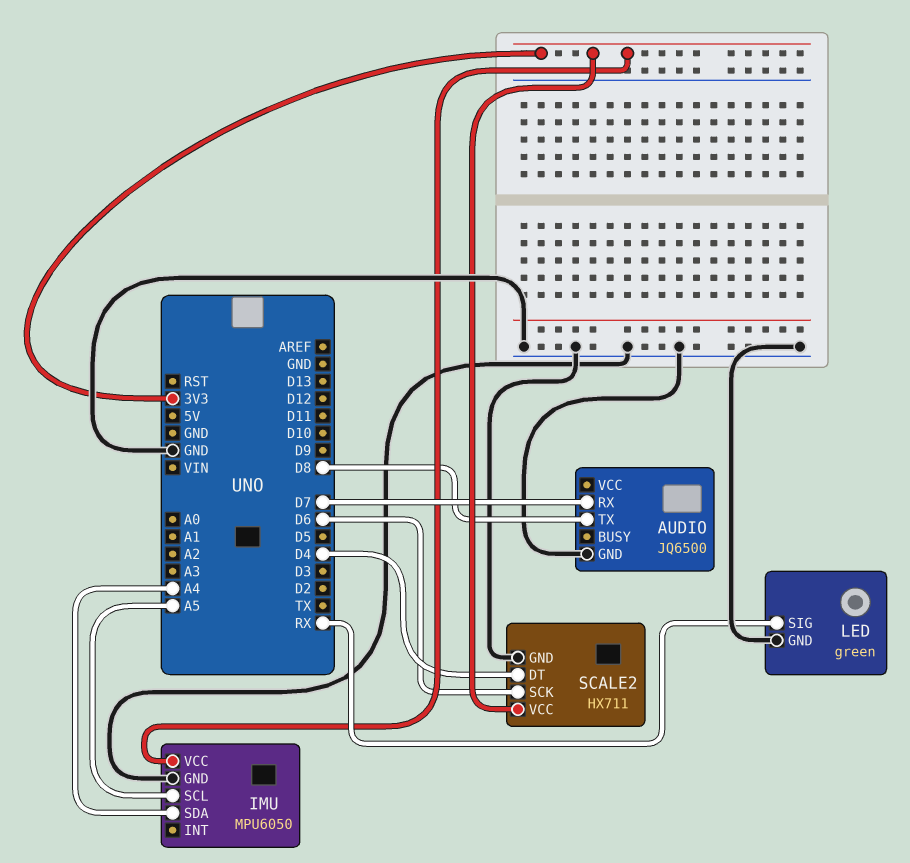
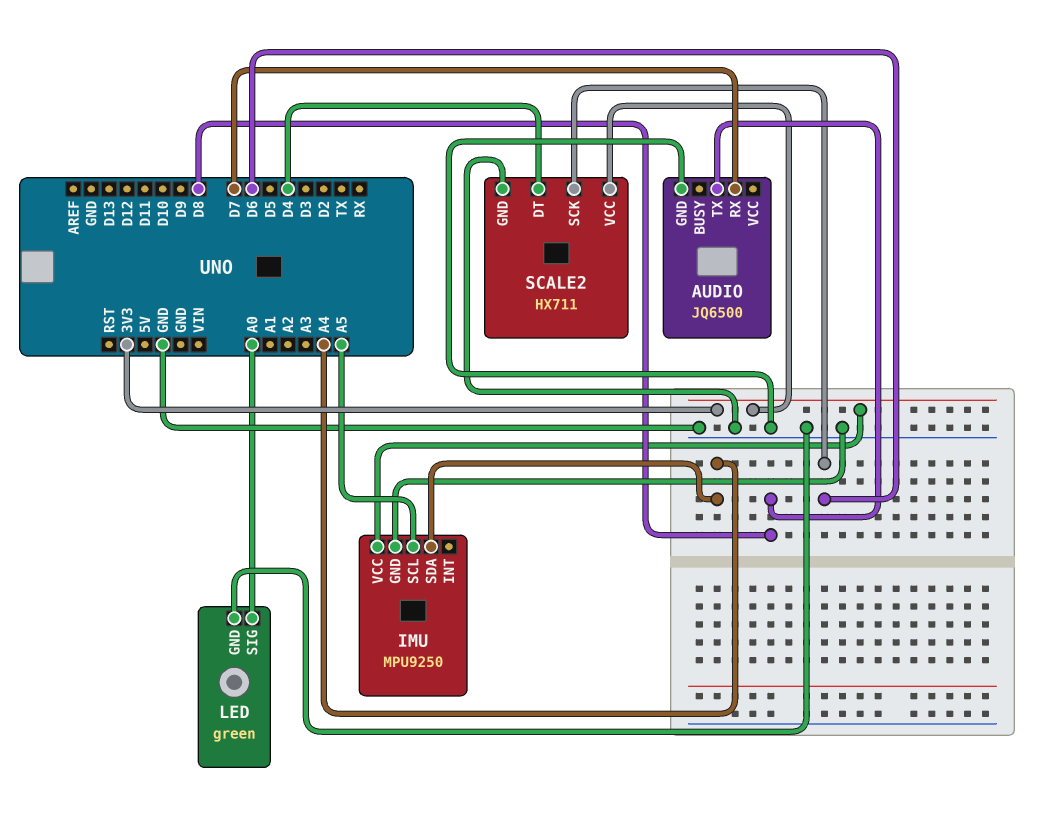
IMU: MPU6050 -> MPU9250
LED pin SIG: RX -> A0

